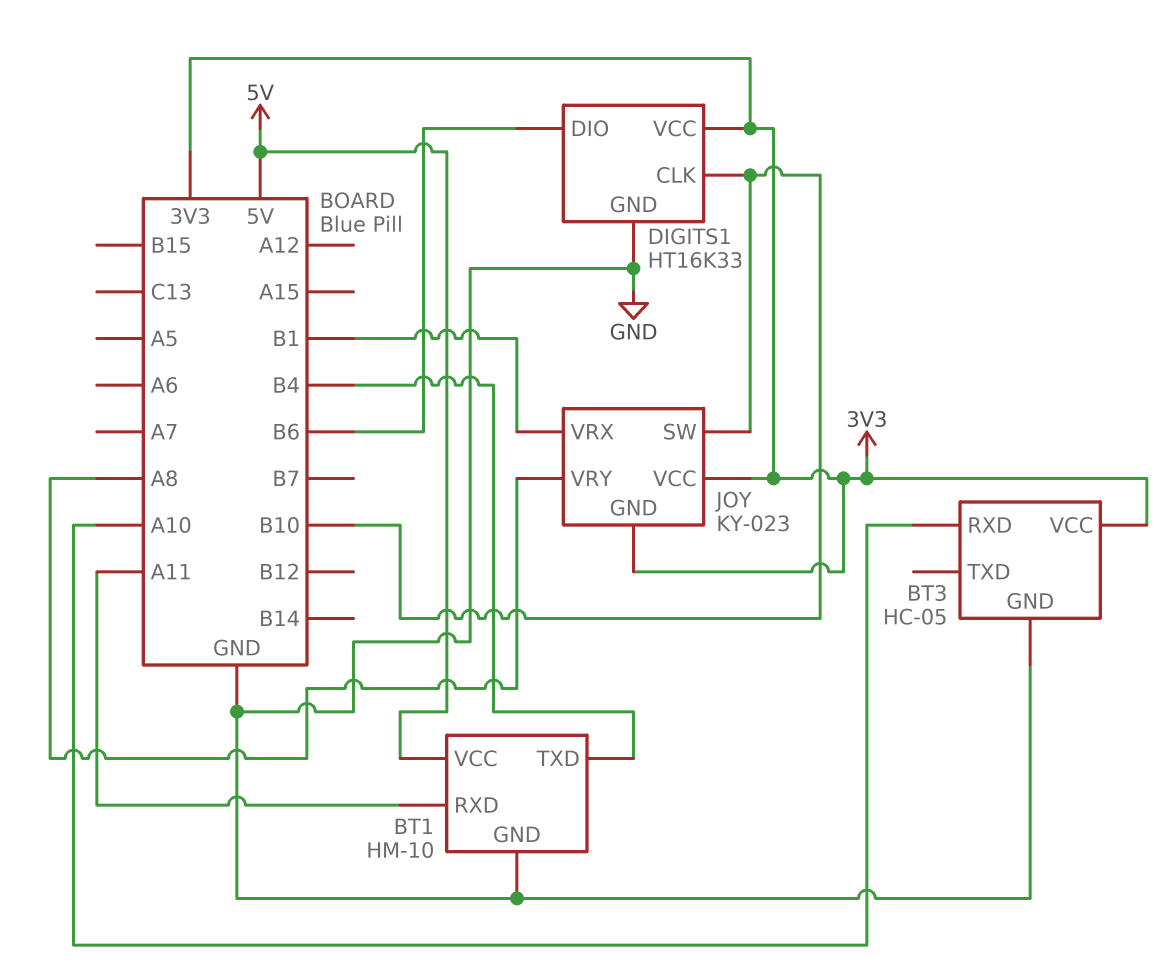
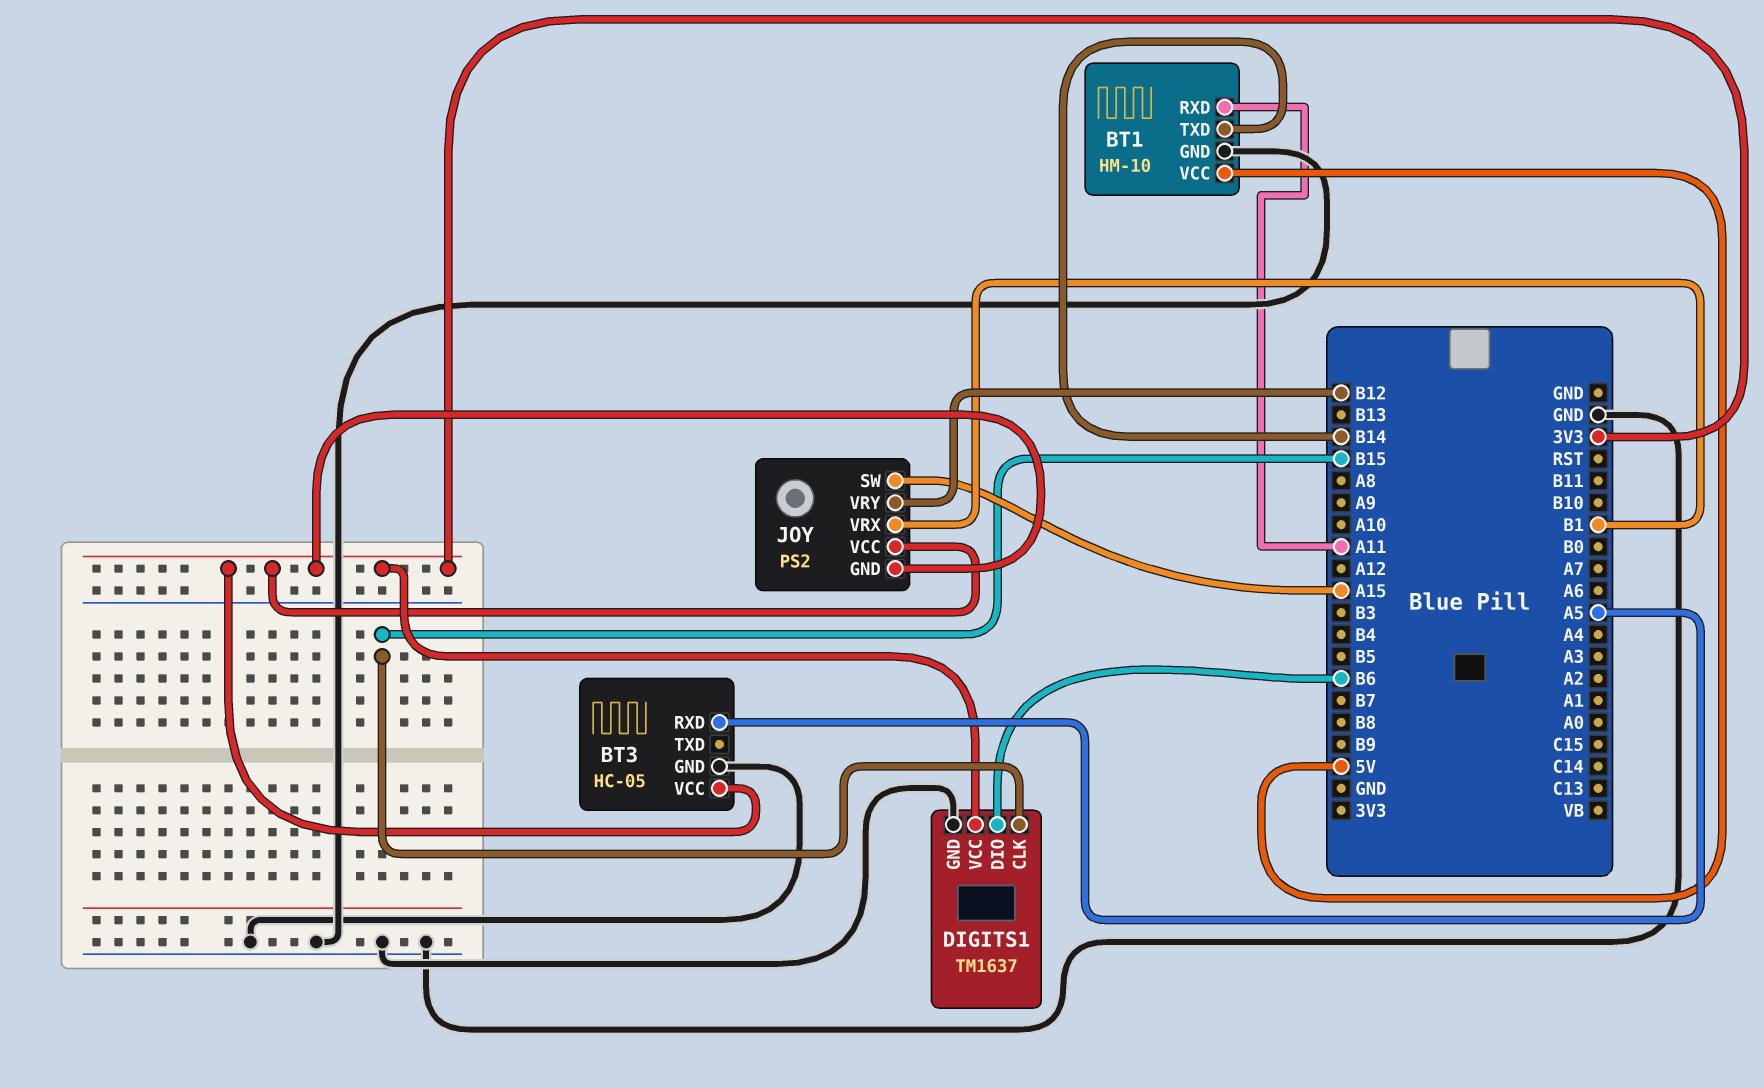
BT1 pin TXD: B4 -> B14
BT3 pin RXD: A10 -> A5
DIGITS1: HT16K33 -> TM1637
DIGITS1 pin CLK: B10 -> B15
JOY: KY-023 -> PS2
JOY pin SW: B10 -> A15
JOY pin VRY: A8 -> B12

